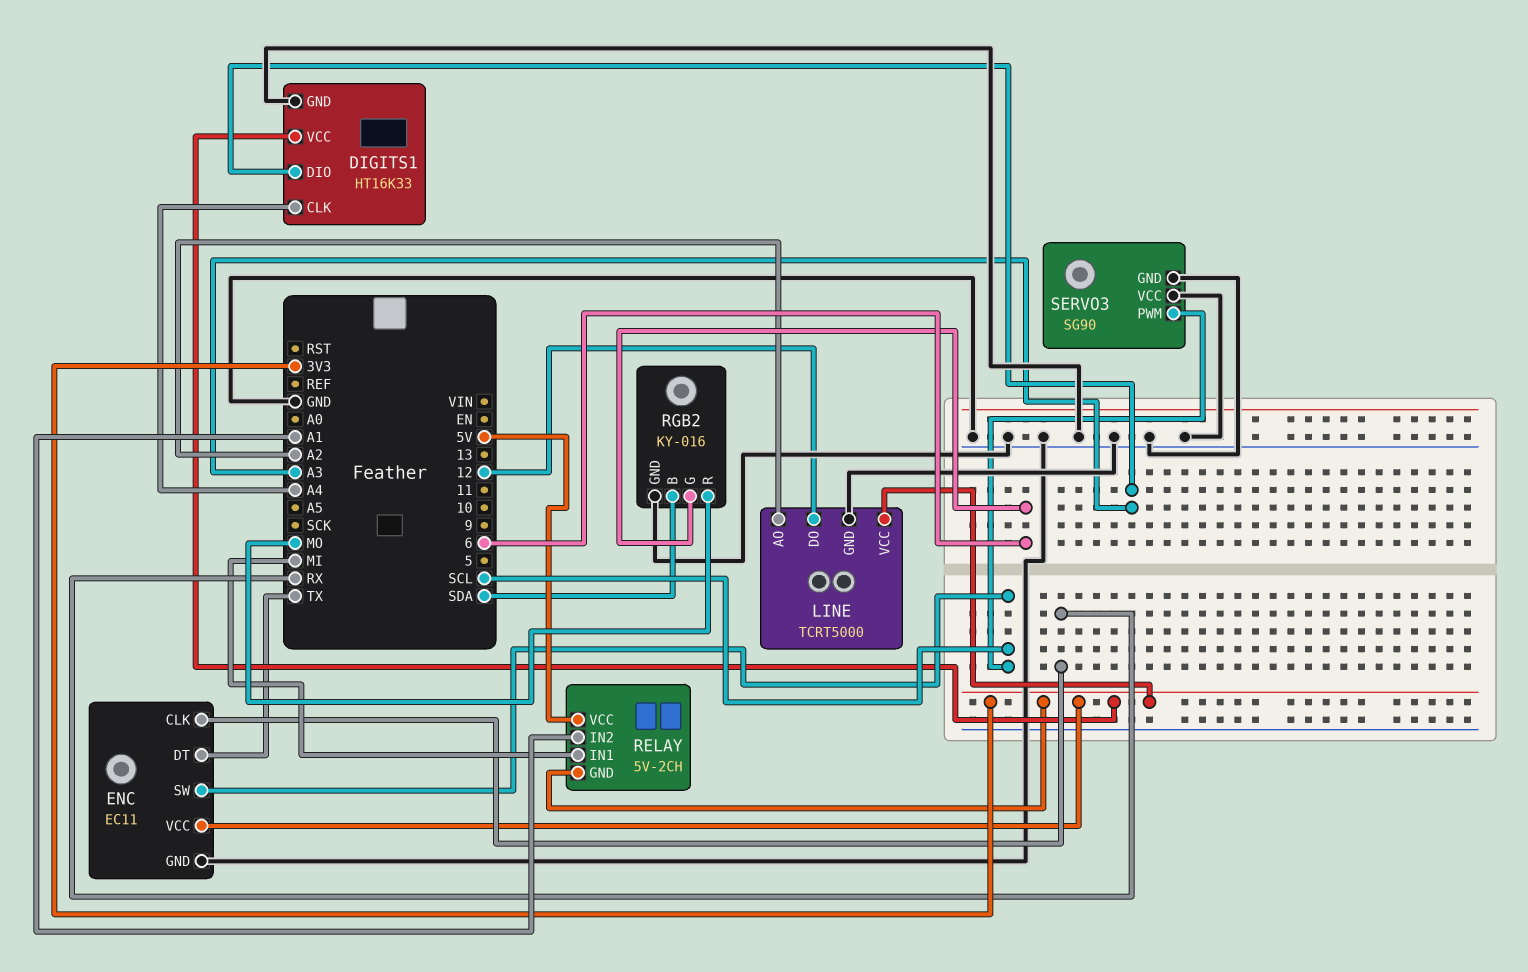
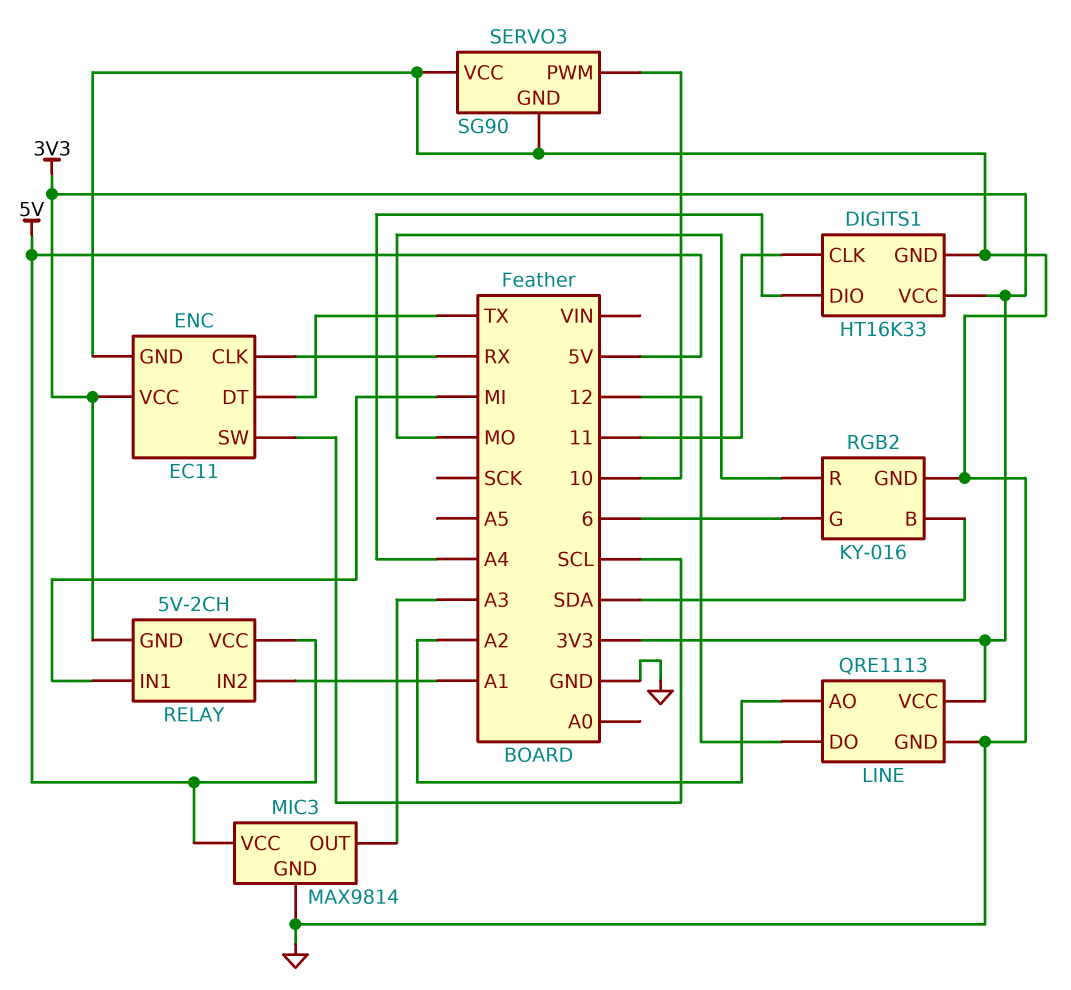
DIGITS1 pin CLK: A4 -> 11
DIGITS1 pin DIO: A3 -> A4
LINE: TCRT5000 -> QRE1113
MIC3: none -> MAX9814
MIC3 pin GND: none -> GND
MIC3 pin OUT: none -> A3
MIC3 pin VCC: none -> 5V
SERVO3 pin PWM: SCL -> 10

